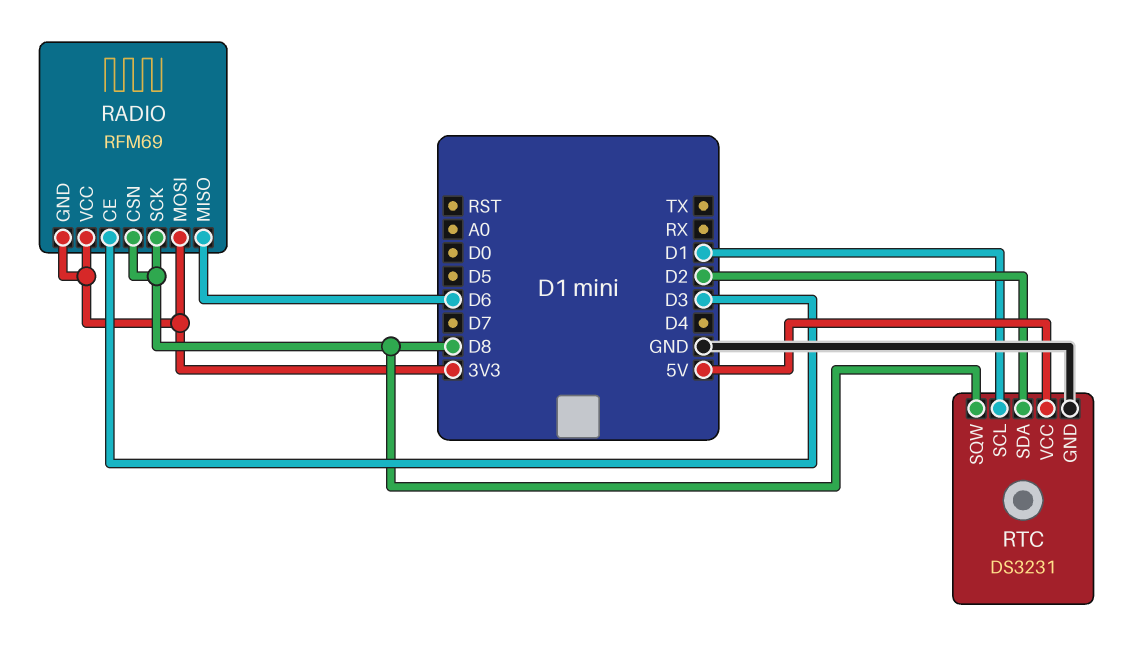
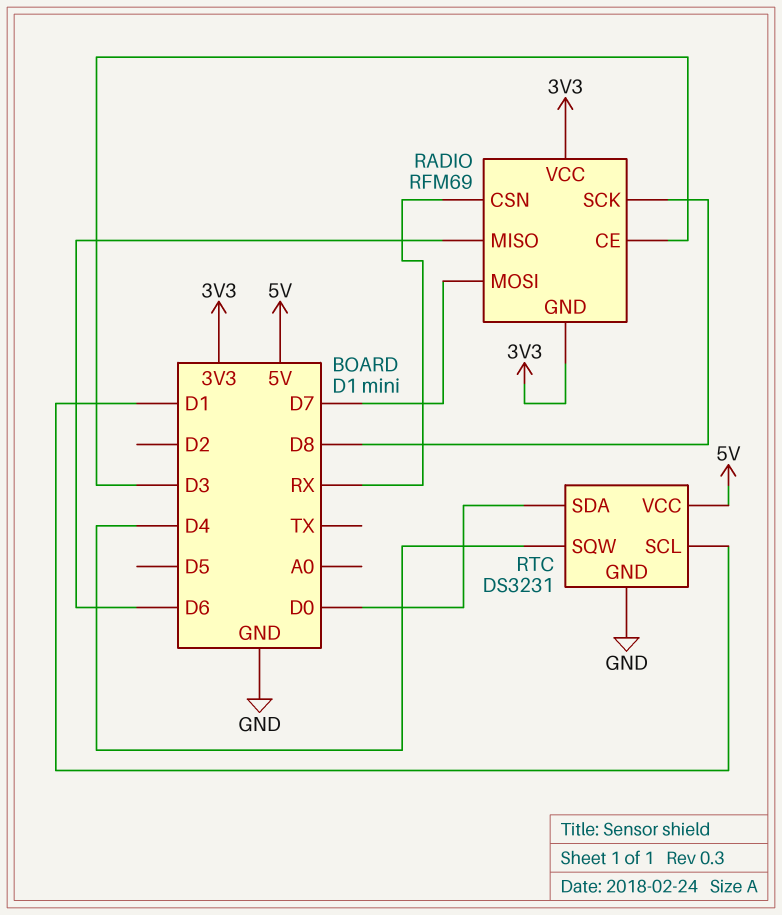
RADIO pin CSN: D8 -> RX
RADIO pin MOSI: 3V3 -> D7
RTC pin SDA: D2 -> D0
RTC pin SQW: D8 -> D4

